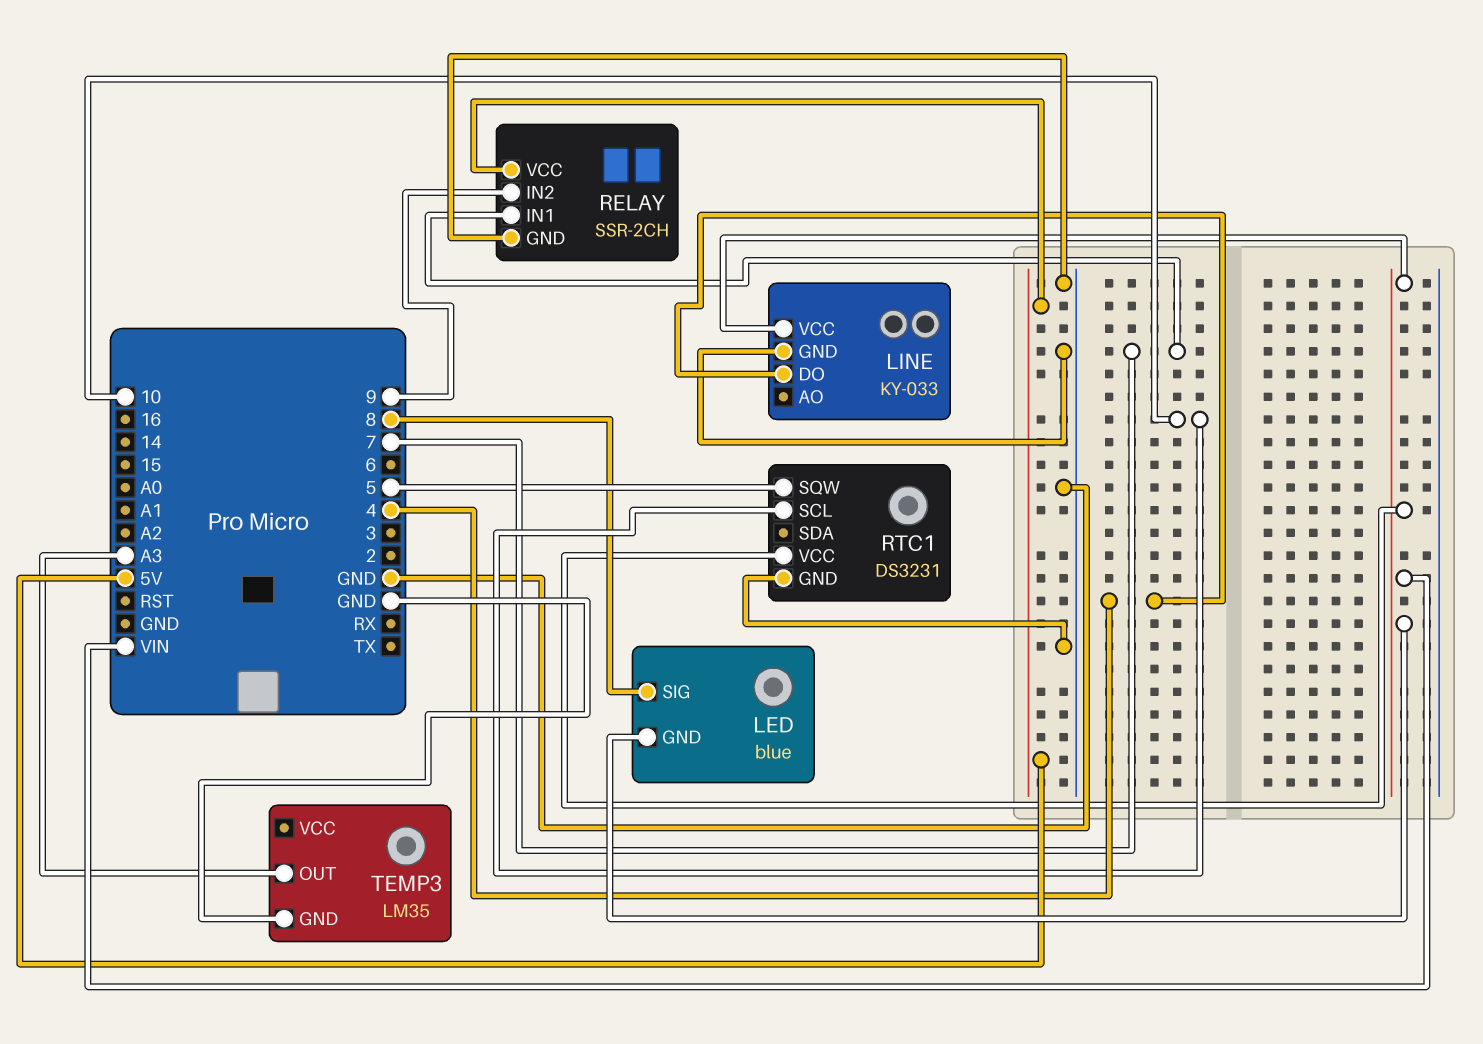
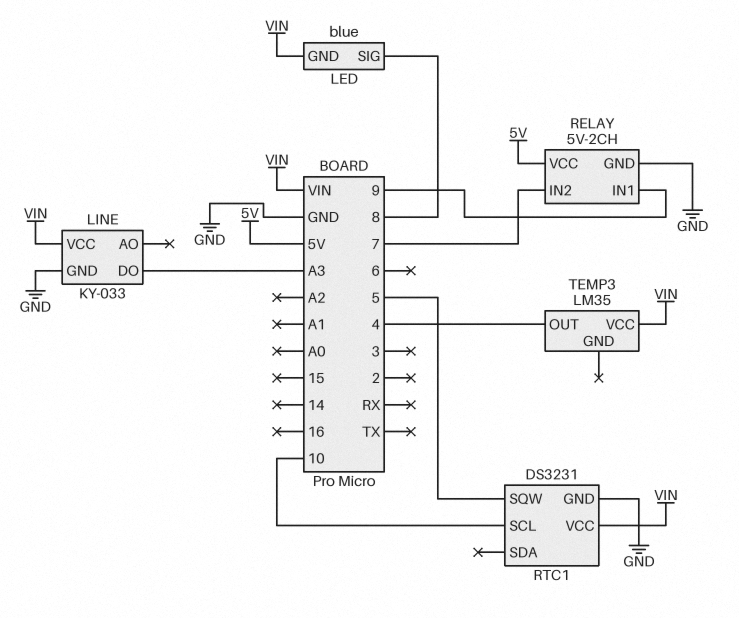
LINE pin DO: 4 -> A3
RELAY: SSR-2CH -> 5V-2CH
RELAY pin IN1: 7 -> 9
RELAY pin IN2: 9 -> 7
TEMP3 pin GND: GND -> none
TEMP3 pin OUT: A3 -> 4
TEMP3 pin VCC: none -> VIN

